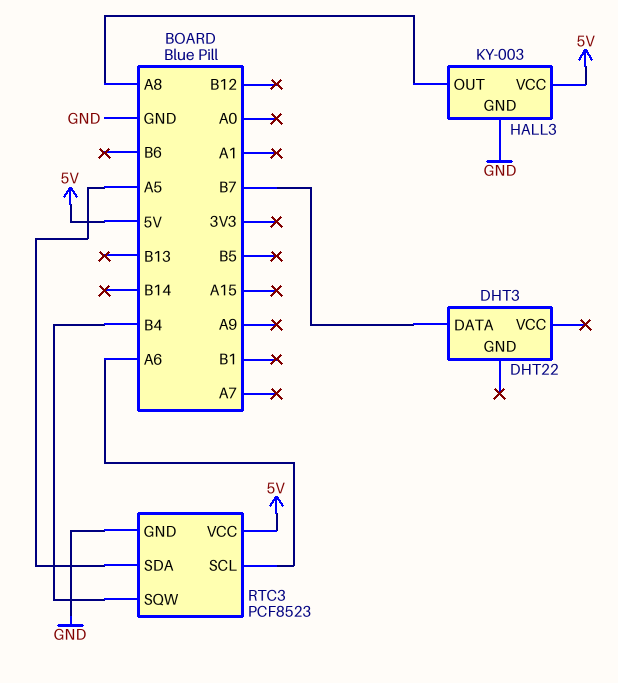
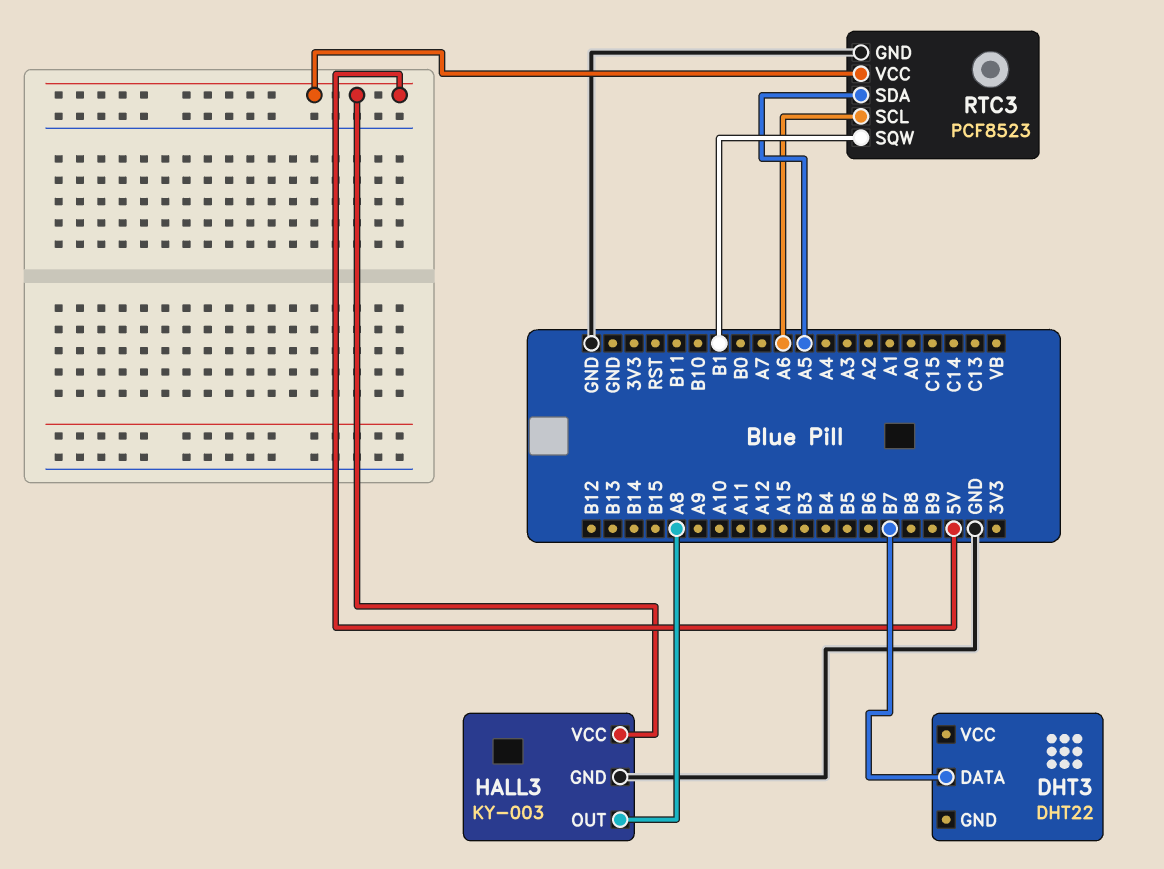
RTC3 pin SQW: B4 -> B1

